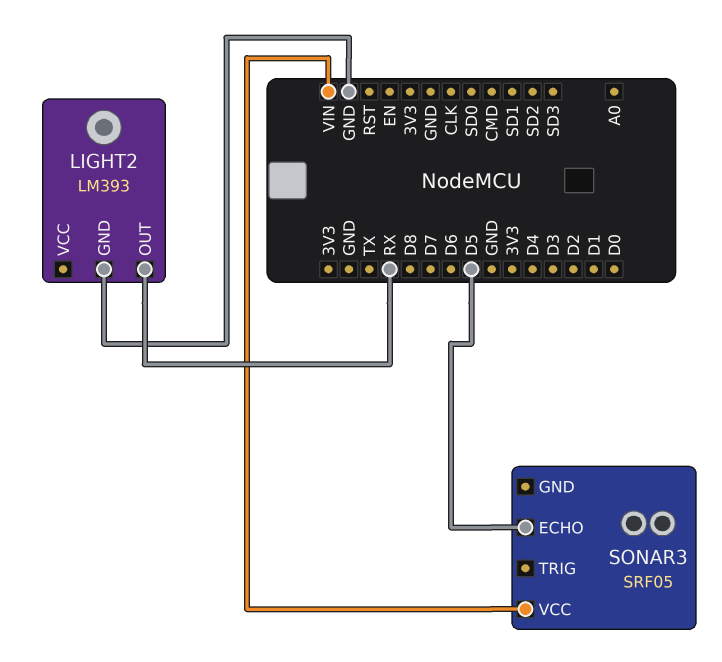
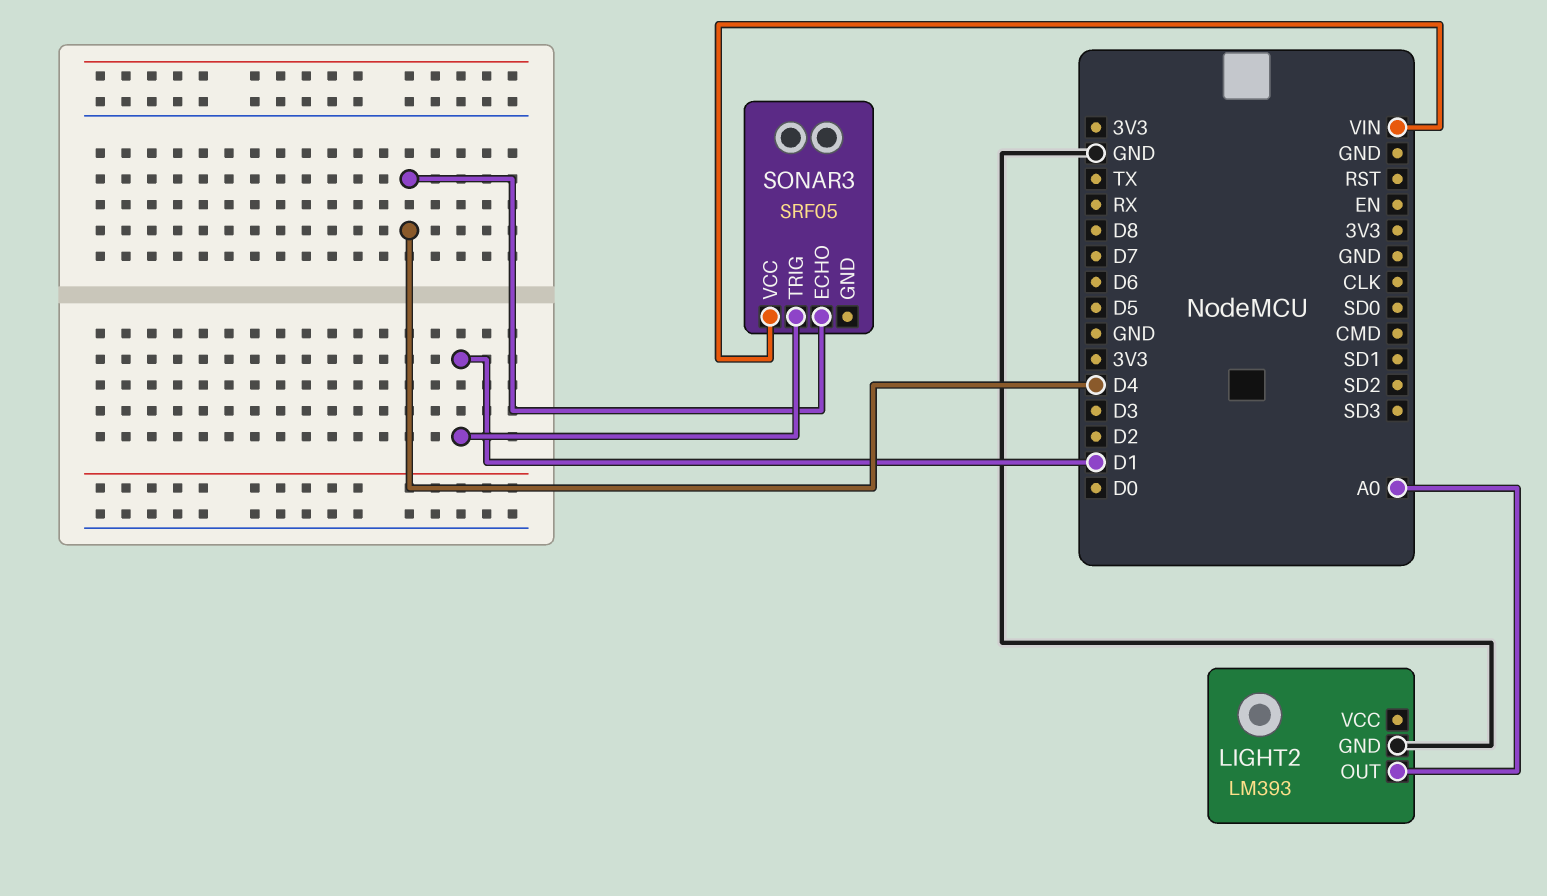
LIGHT2 pin OUT: RX -> A0
SONAR3 pin ECHO: D5 -> D4
SONAR3 pin TRIG: none -> D1

